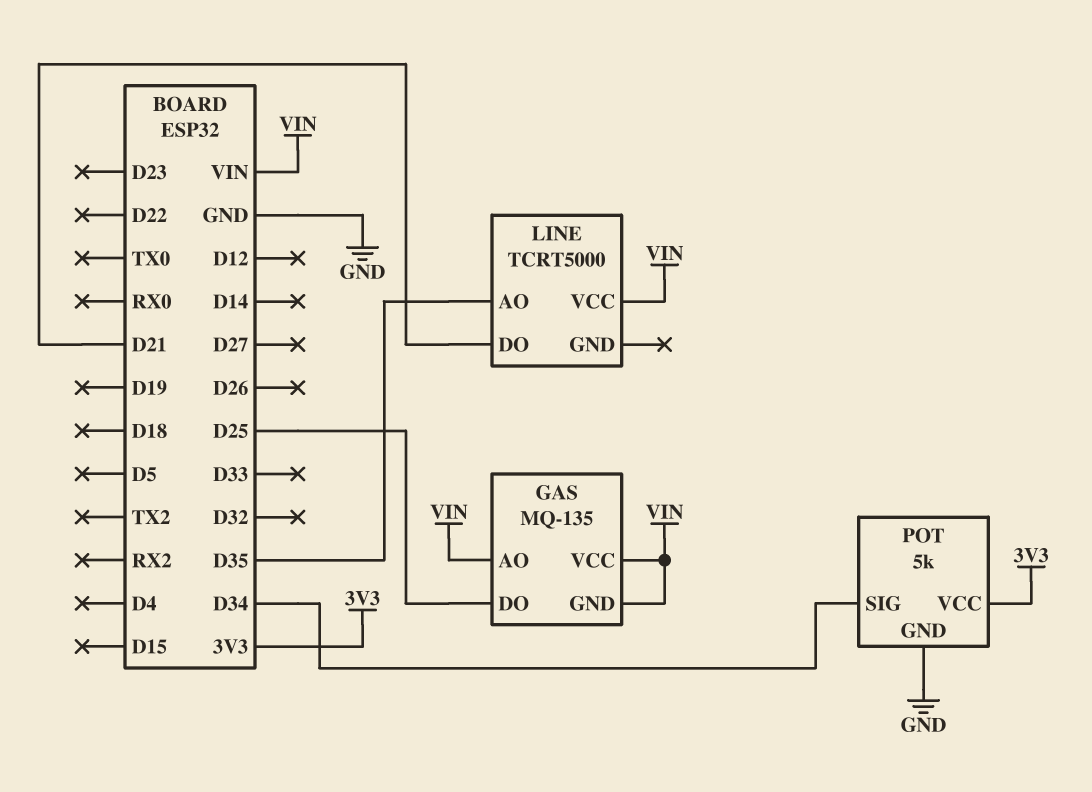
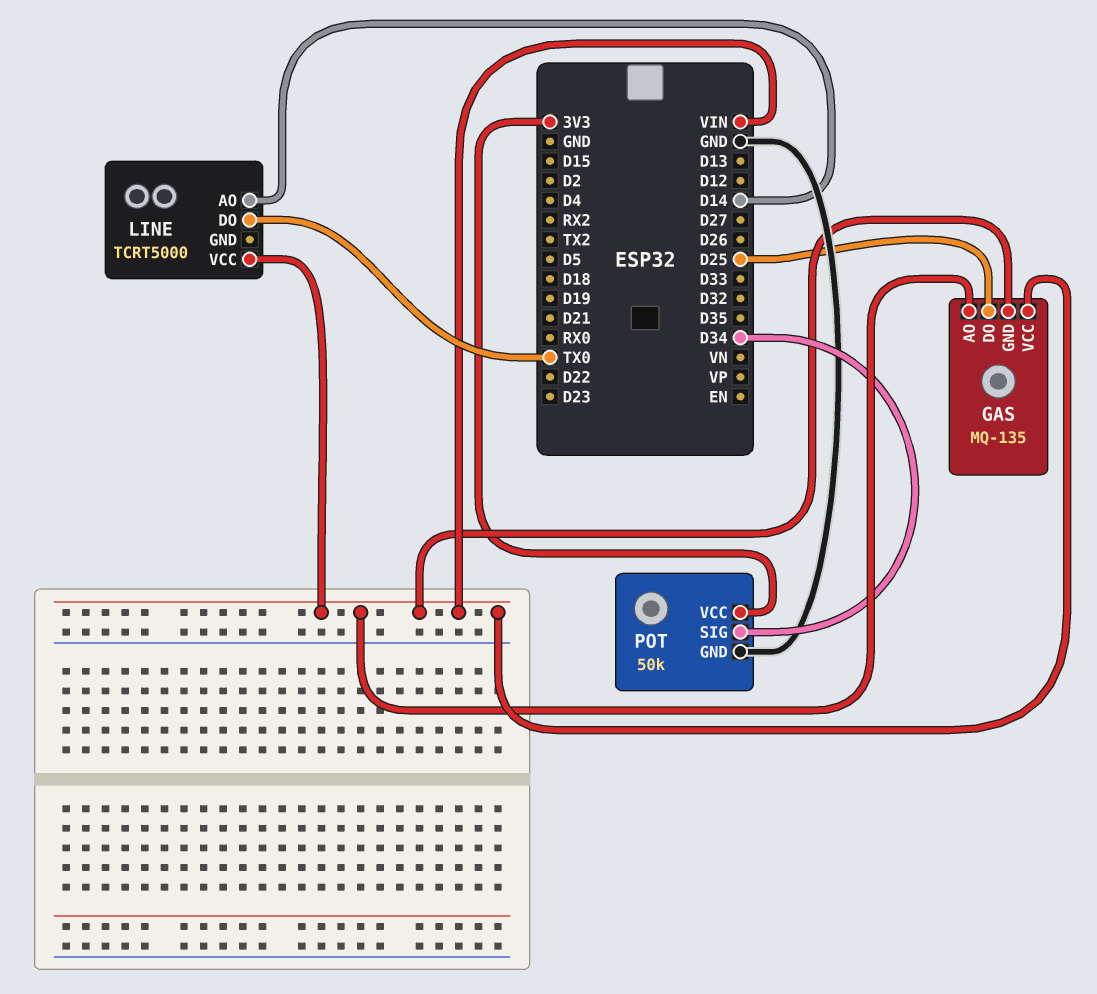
LINE pin AO: D35 -> D14
LINE pin DO: D21 -> TX0
POT: 5k -> 50k

